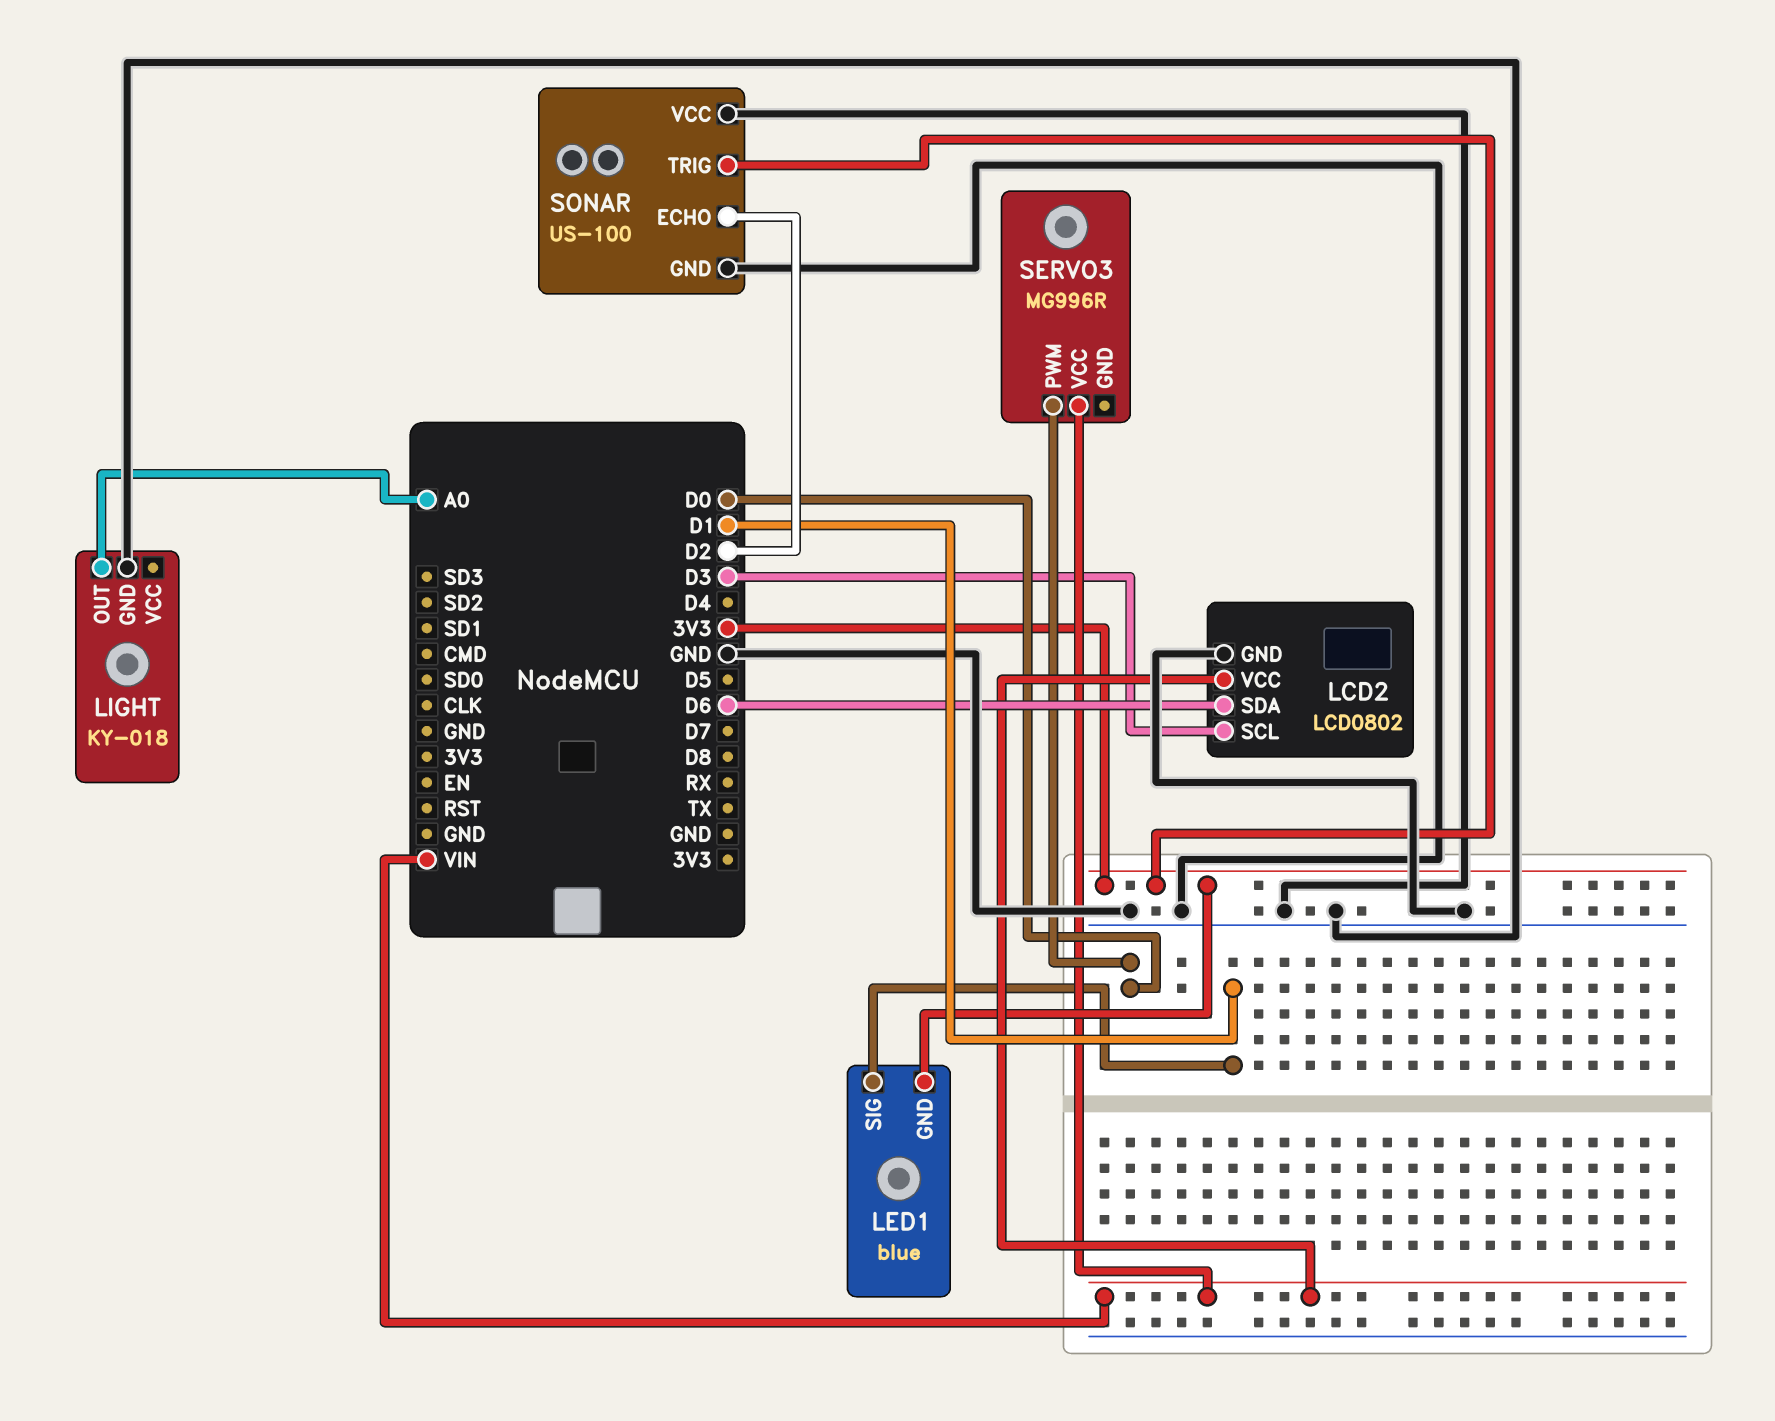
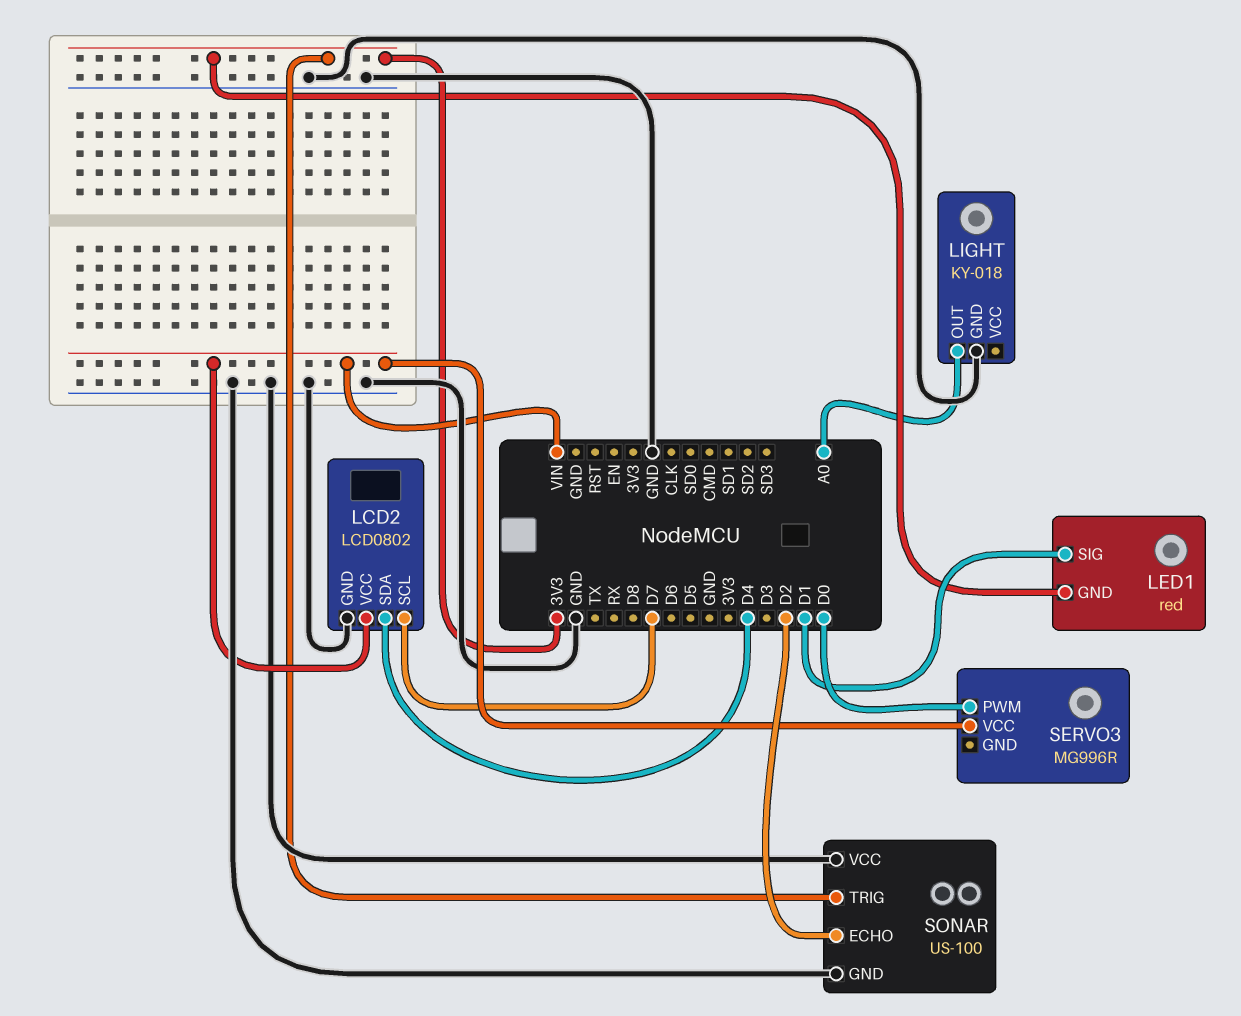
LCD2 pin SCL: D3 -> D7
LCD2 pin SDA: D6 -> D4
LED1: blue -> red

